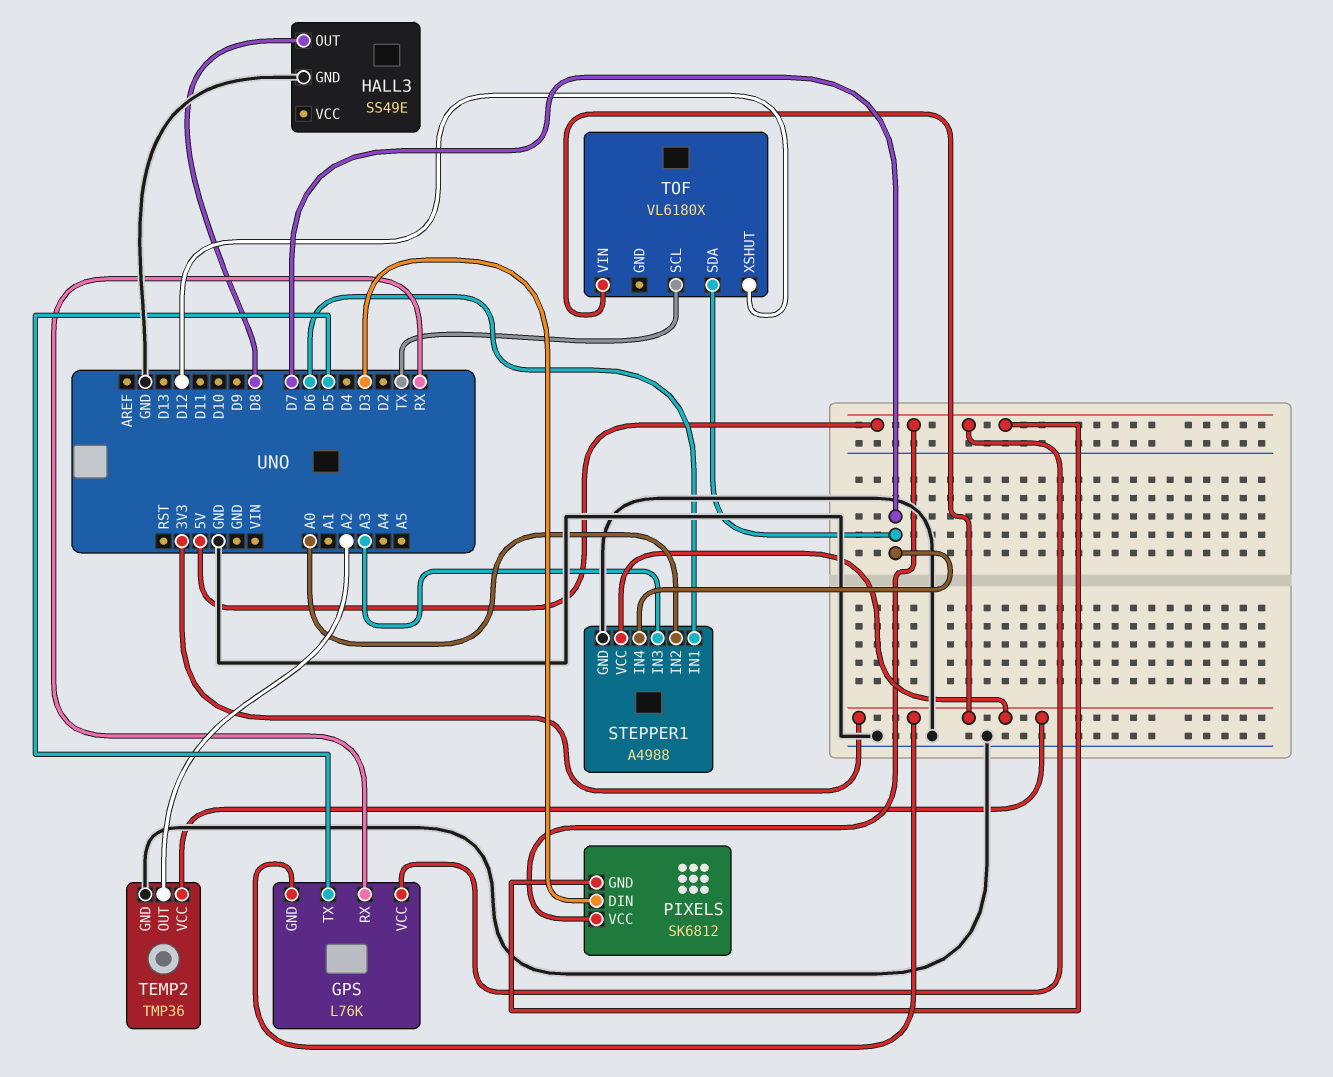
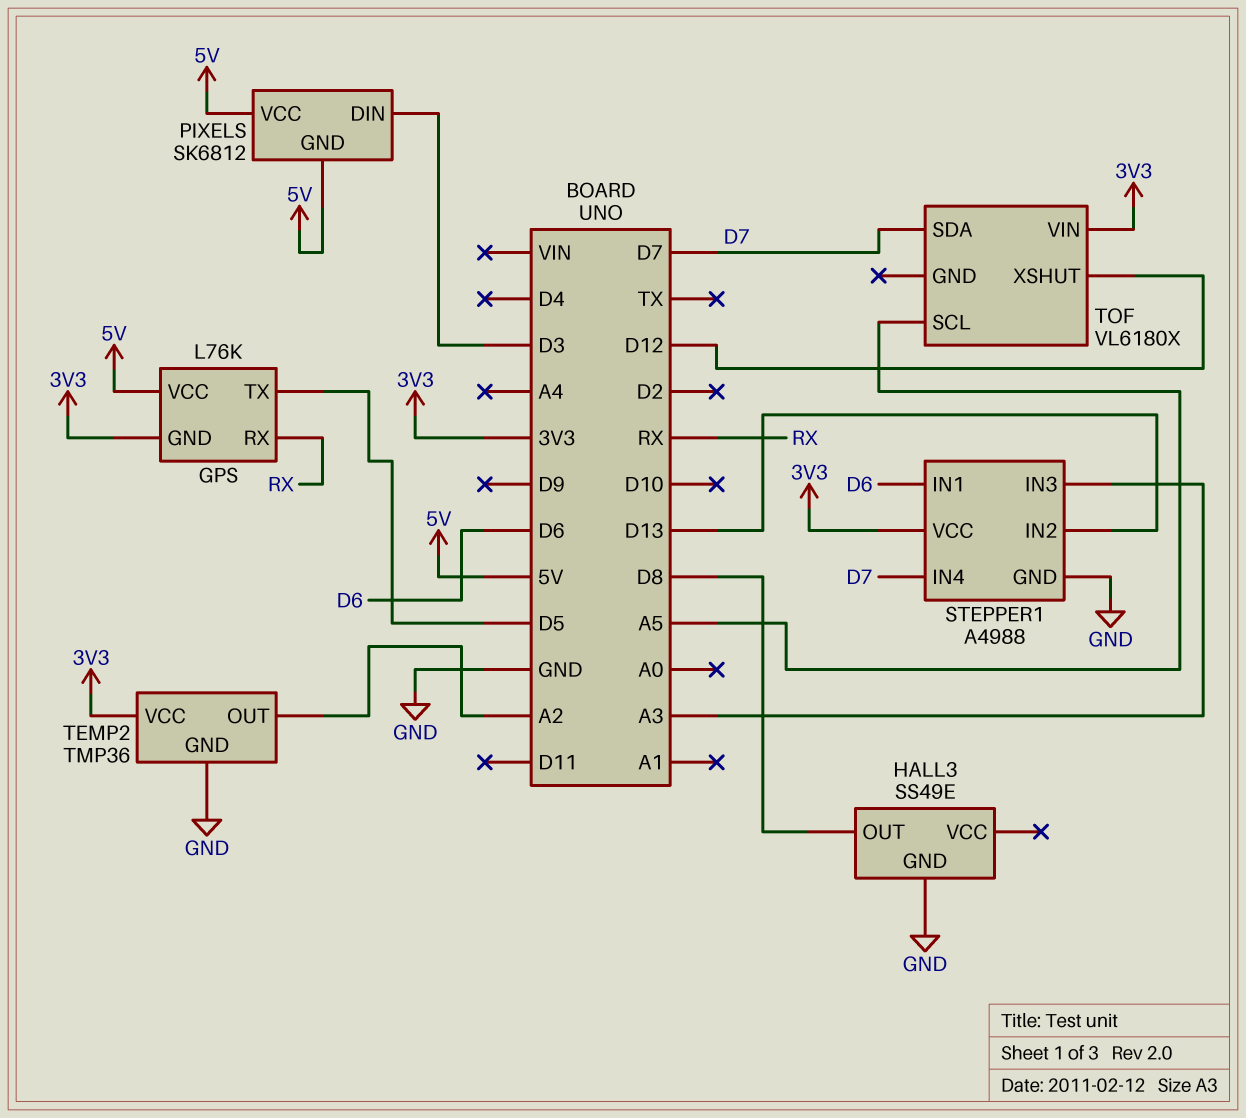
STEPPER1 pin IN2: A0 -> D13
TOF pin SCL: TX -> A5

